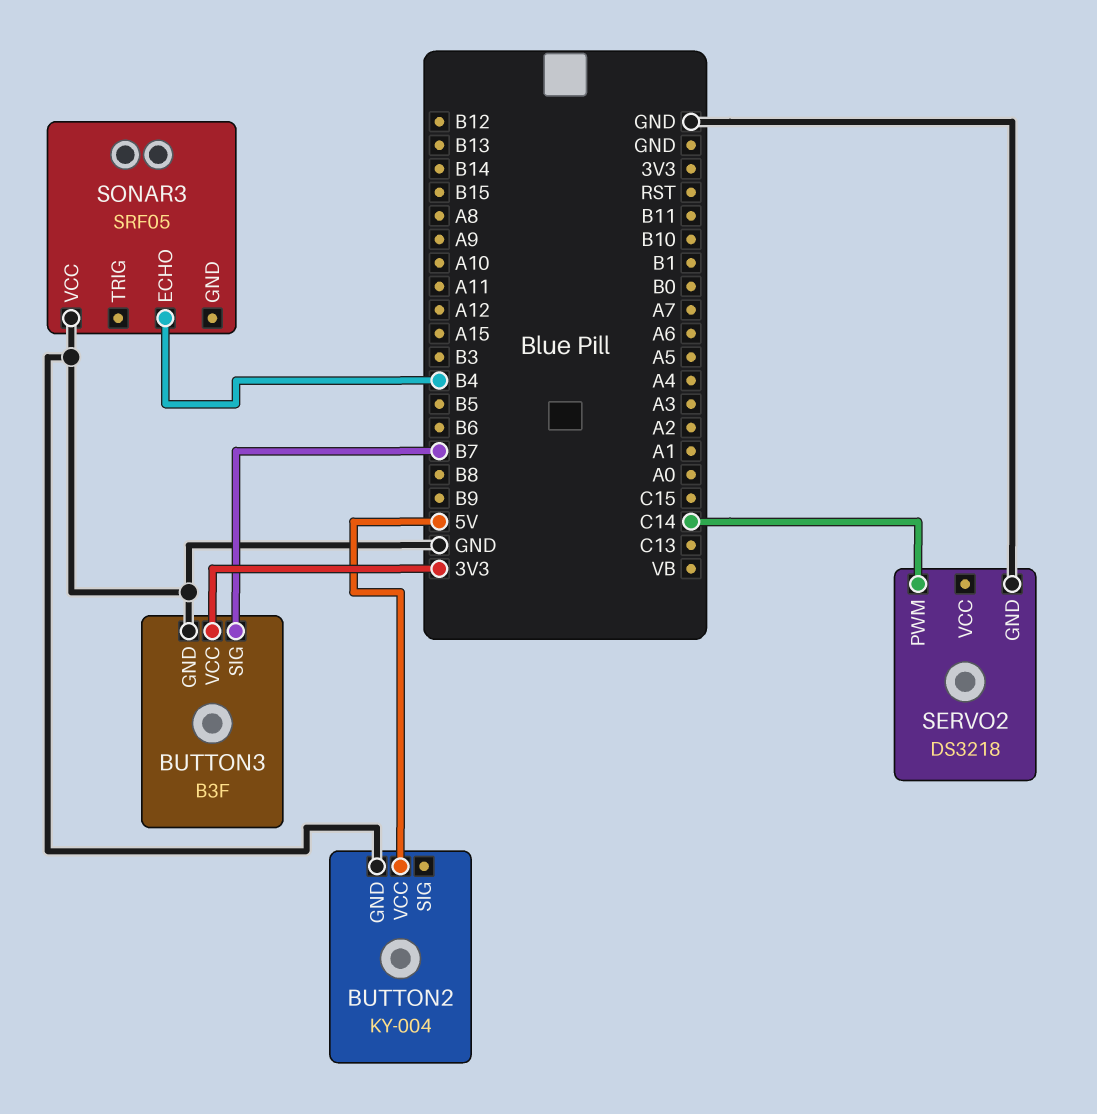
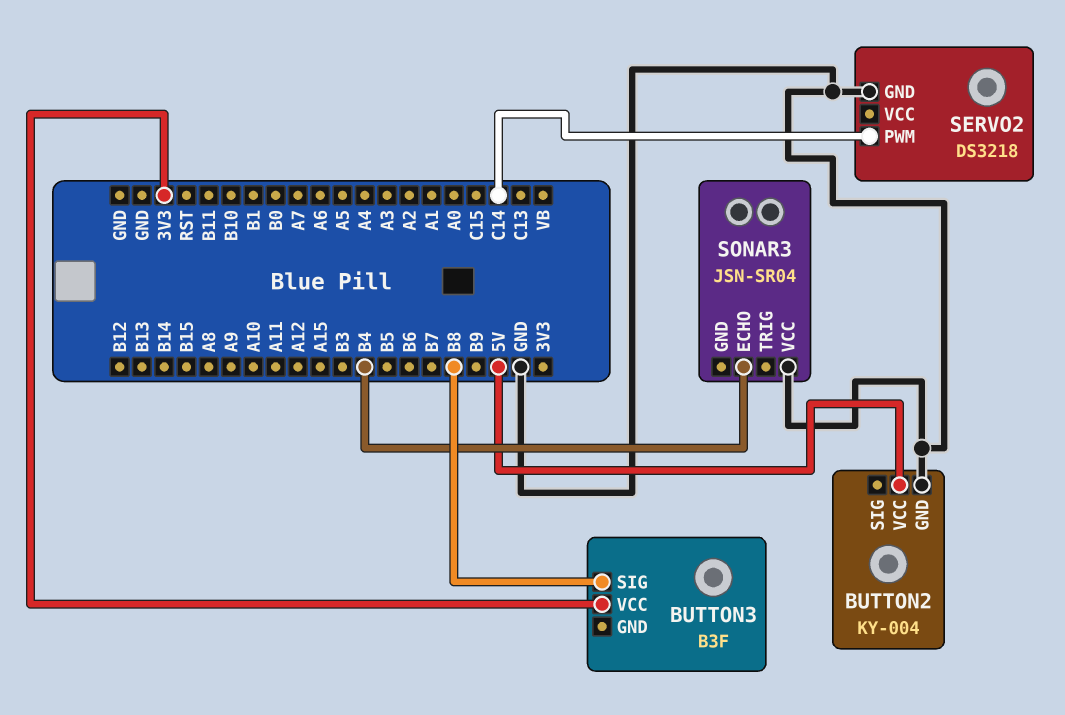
BUTTON3 pin GND: GND -> none
BUTTON3 pin SIG: B7 -> B8
SONAR3: SRF05 -> JSN-SR04

